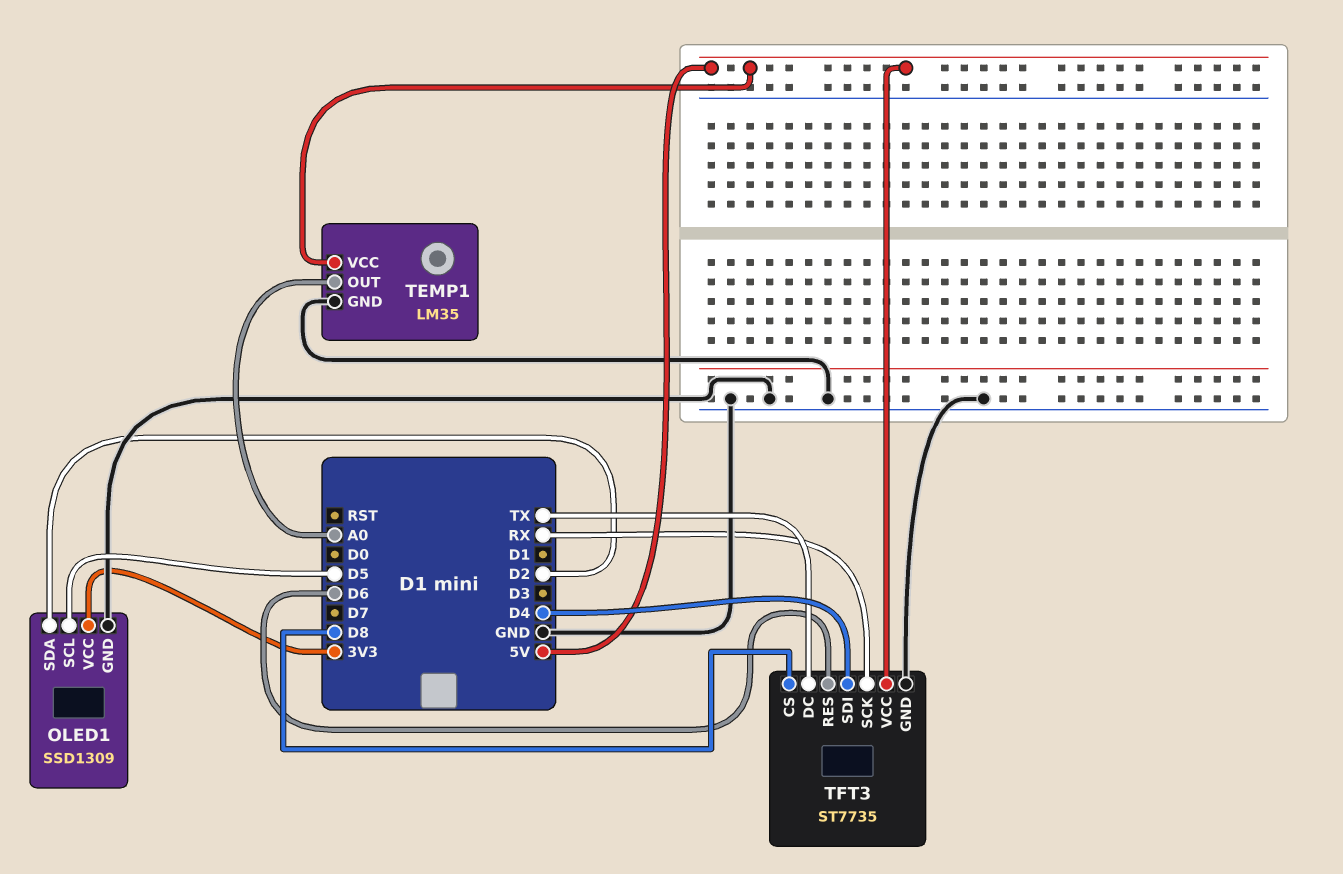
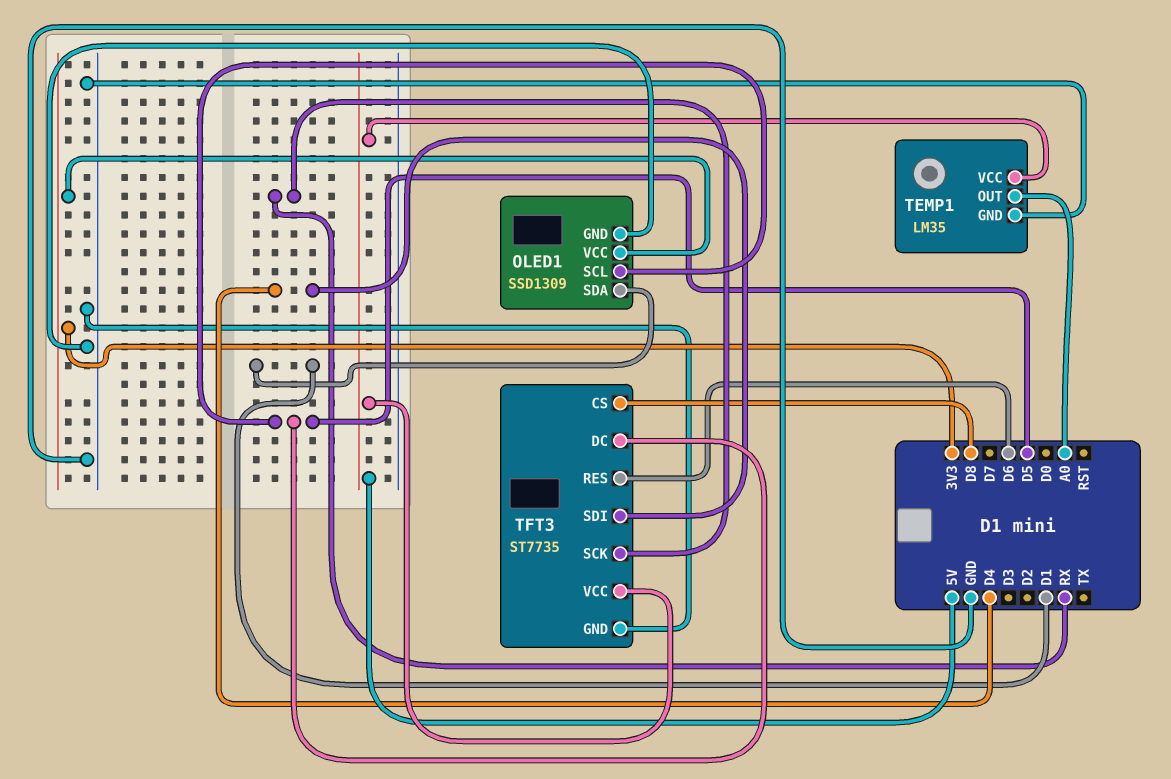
OLED1 pin SDA: D2 -> D1
TFT3 pin DC: TX -> D5

